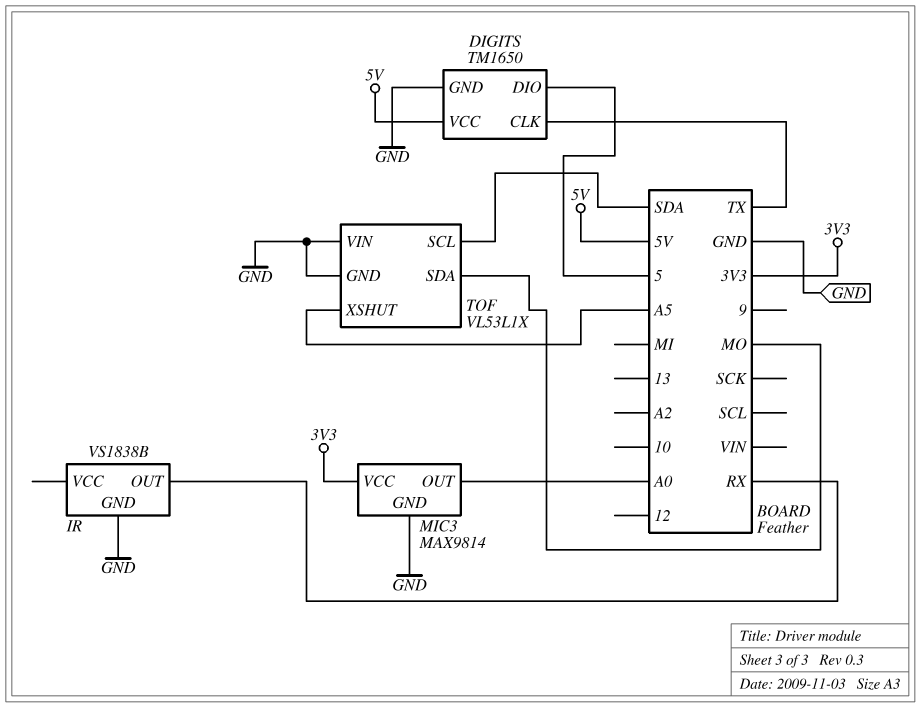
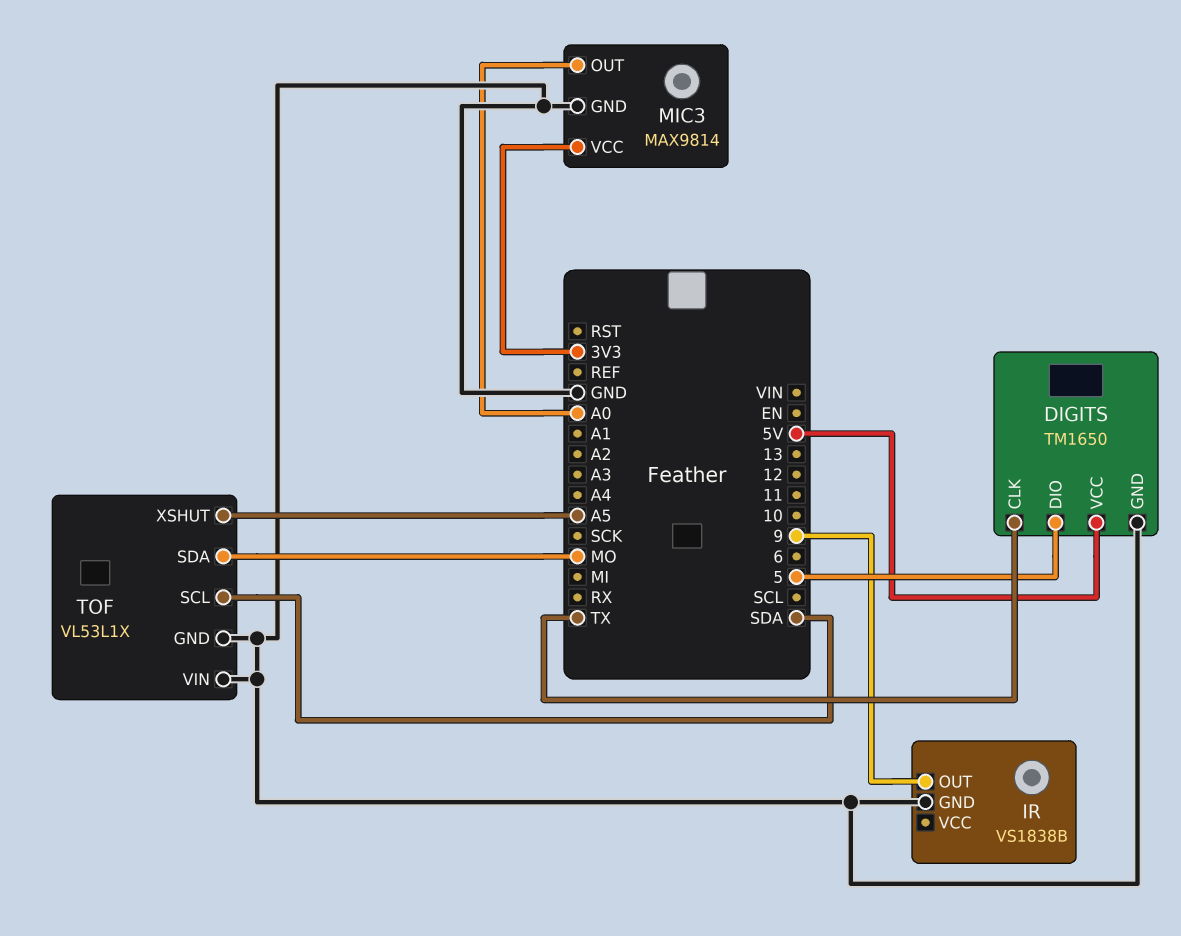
IR pin OUT: RX -> 9

